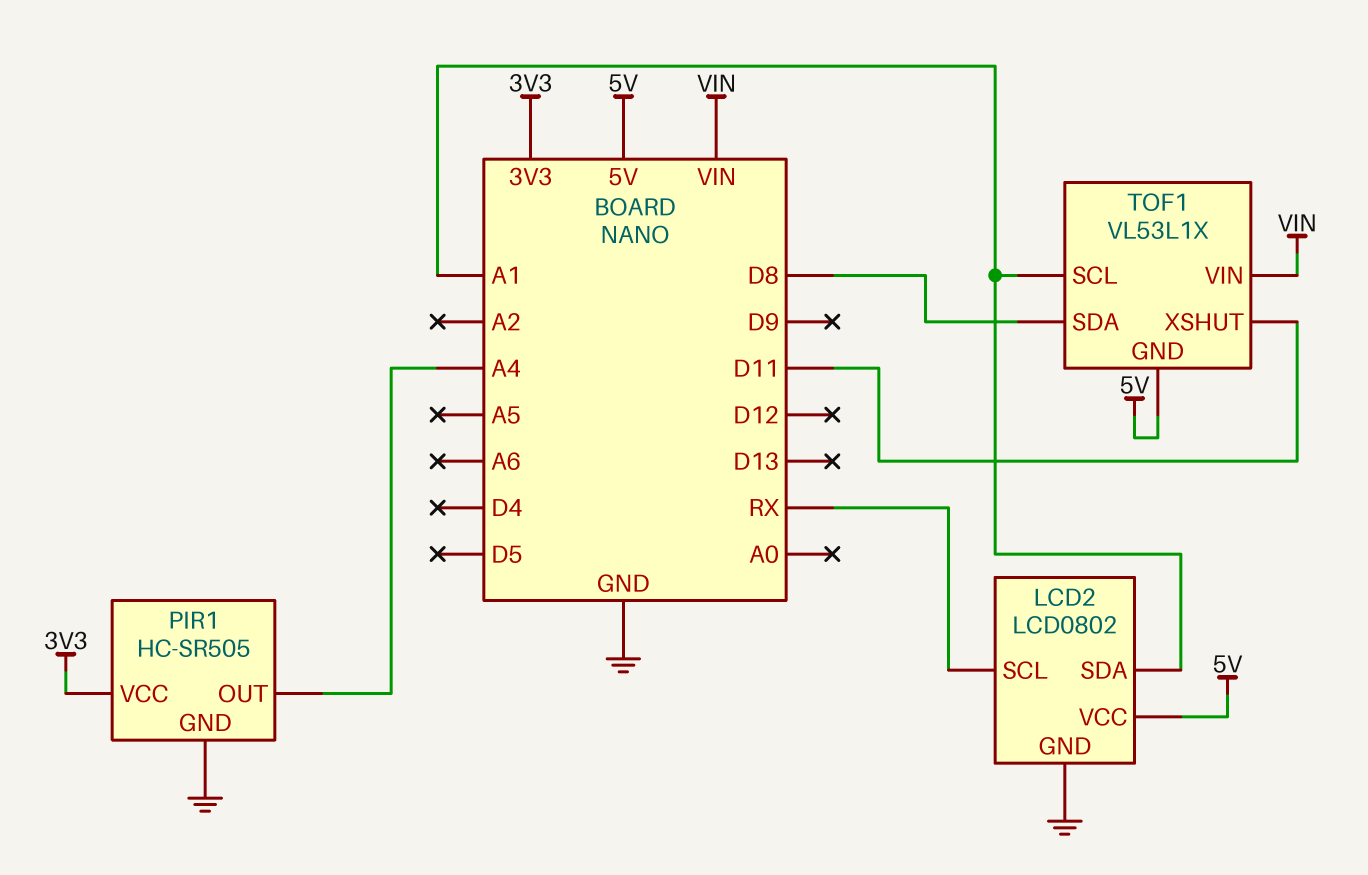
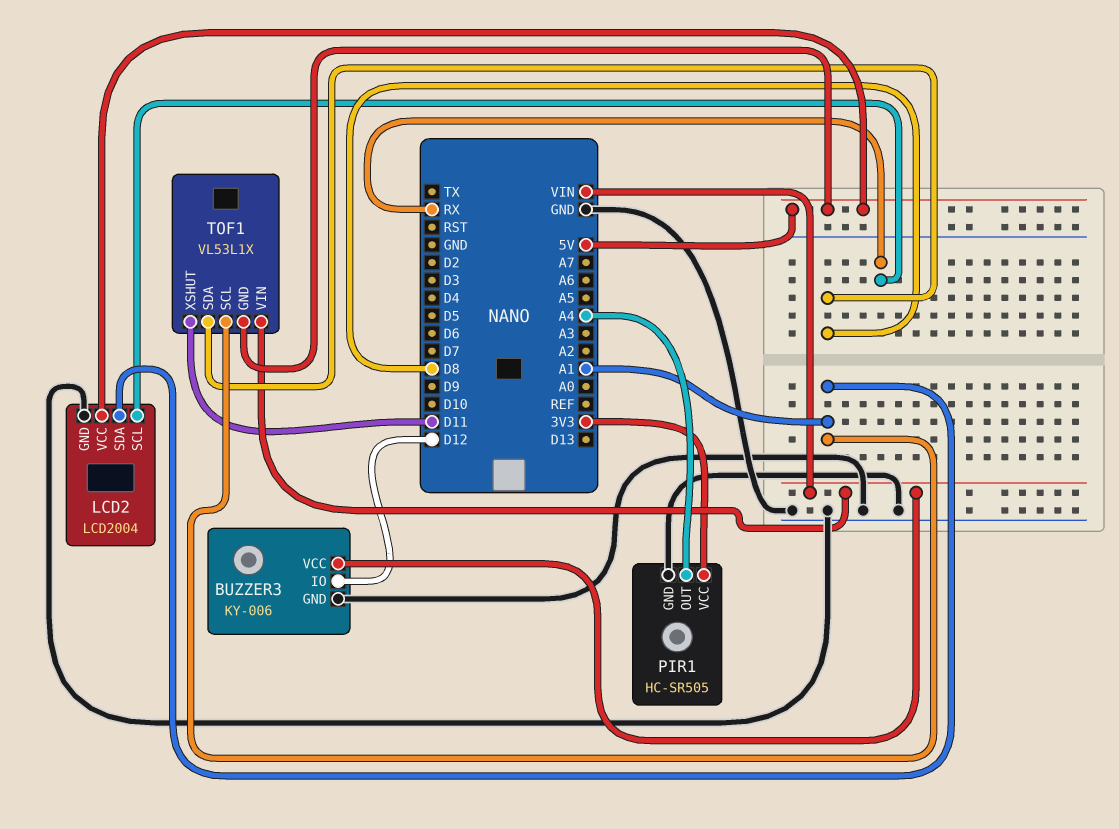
BUZZER3: none -> KY-006
BUZZER3 pin GND: none -> GND
BUZZER3 pin IO: none -> D12
BUZZER3 pin VCC: none -> VIN
LCD2: LCD0802 -> LCD2004

